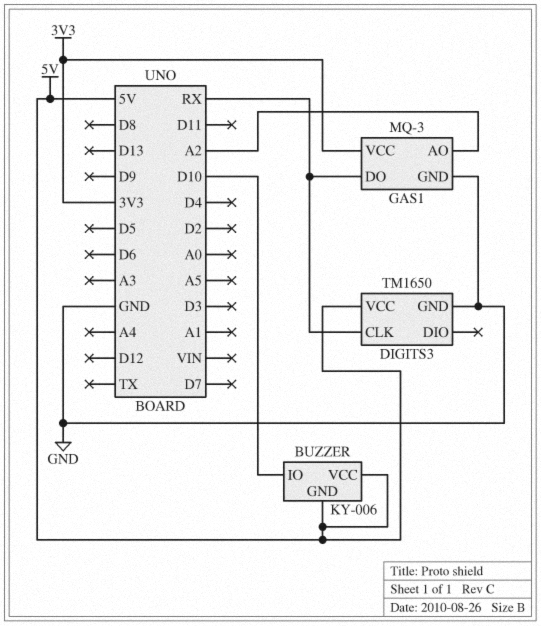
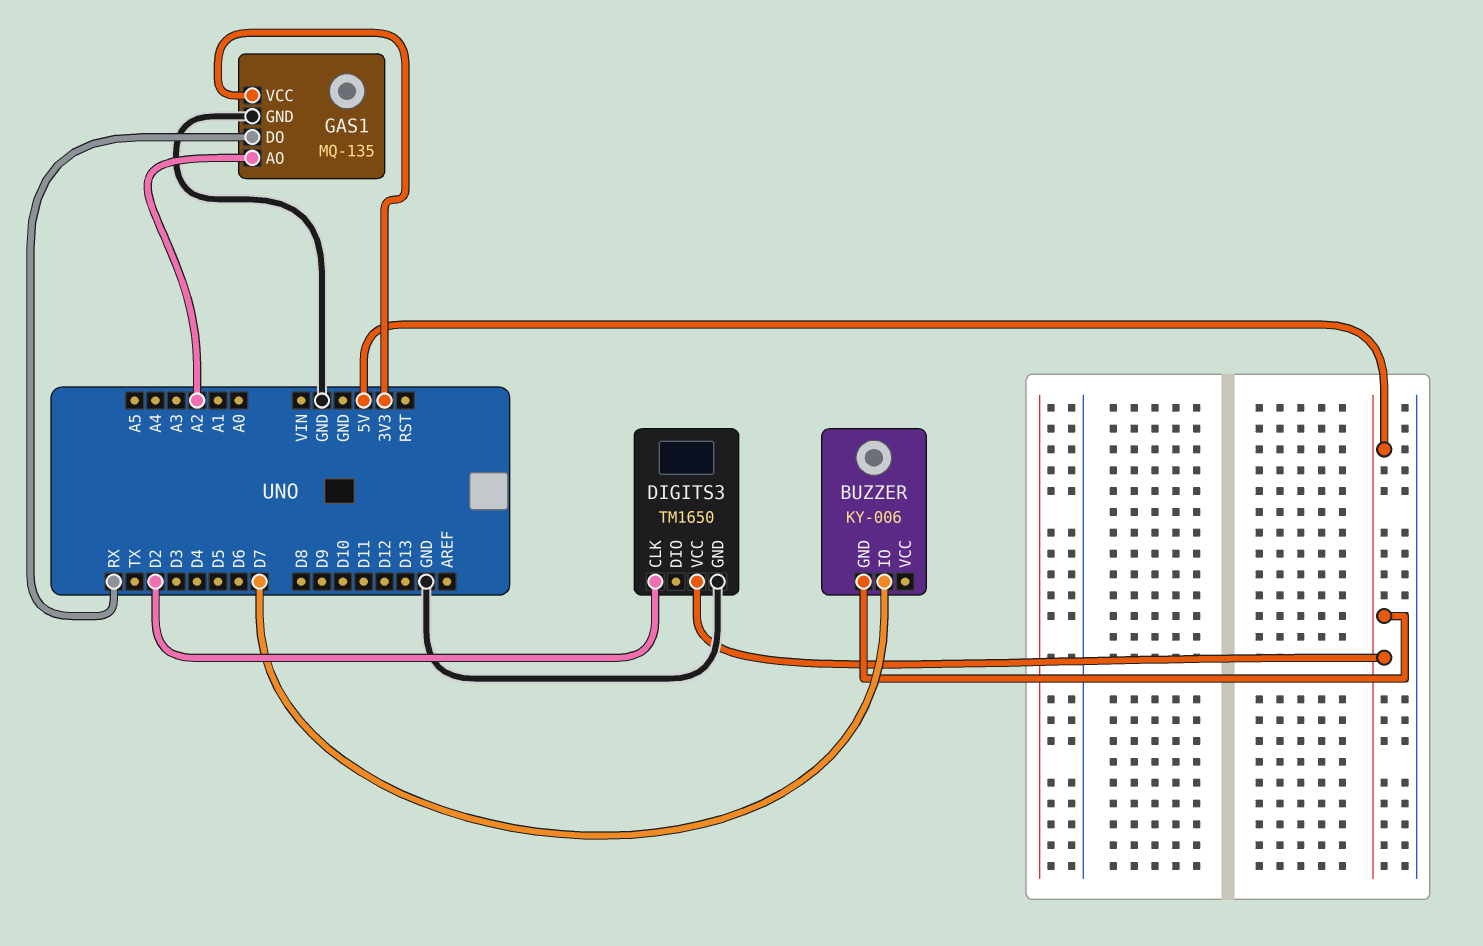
BUZZER pin IO: D10 -> D7
BUZZER pin VCC: 5V -> none
DIGITS3 pin CLK: RX -> D2
GAS1: MQ-3 -> MQ-135

